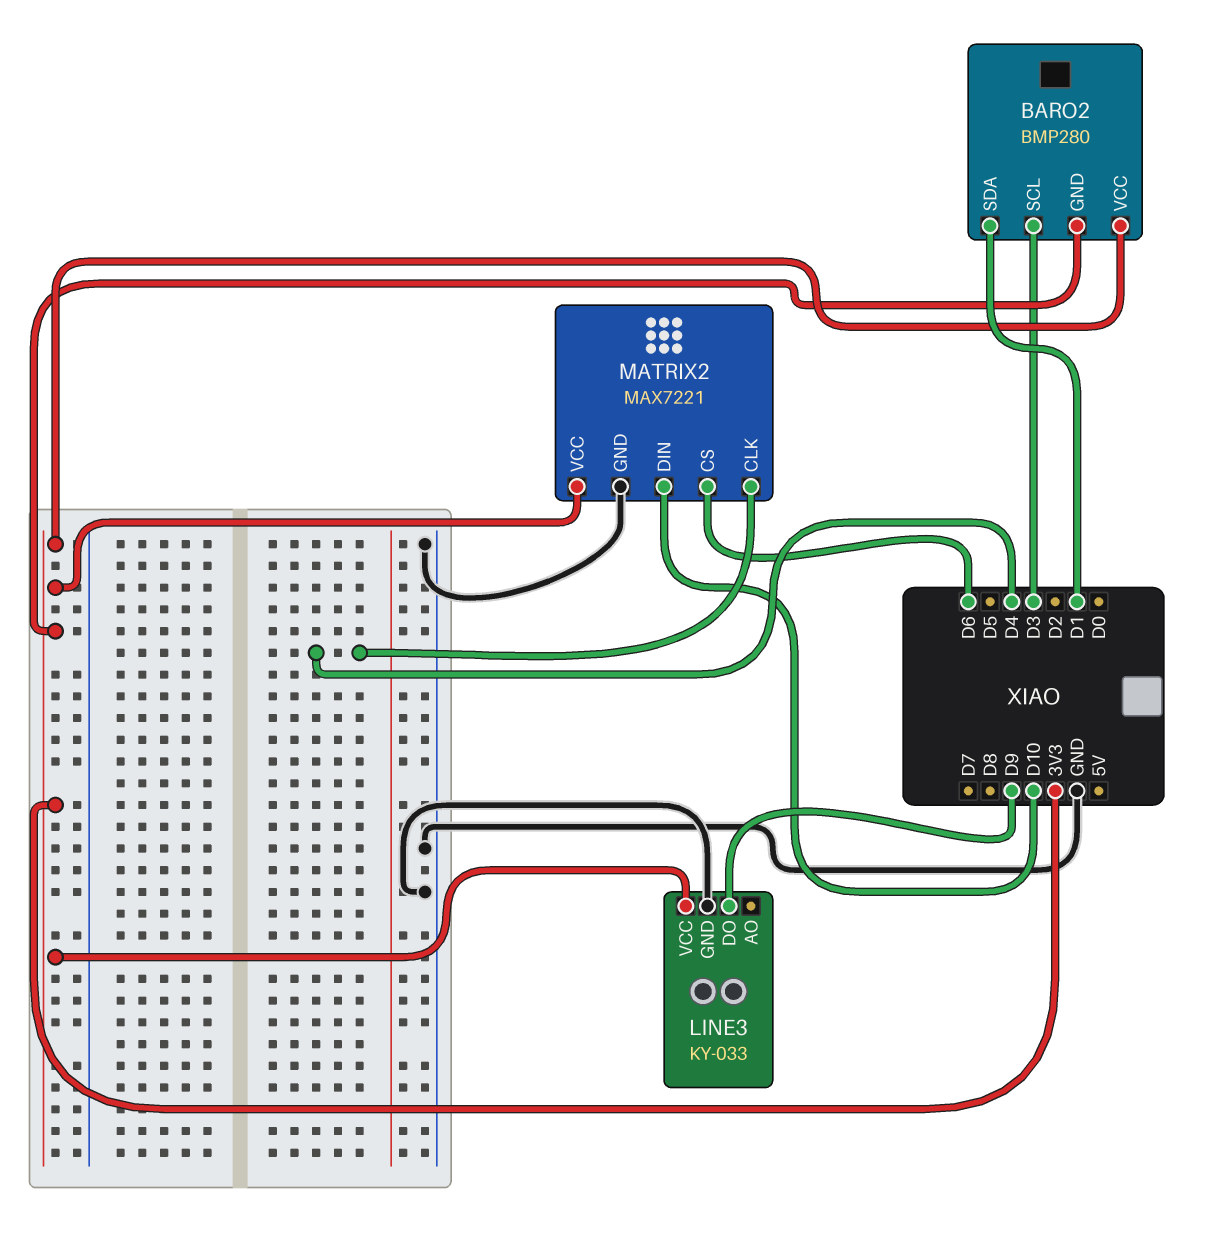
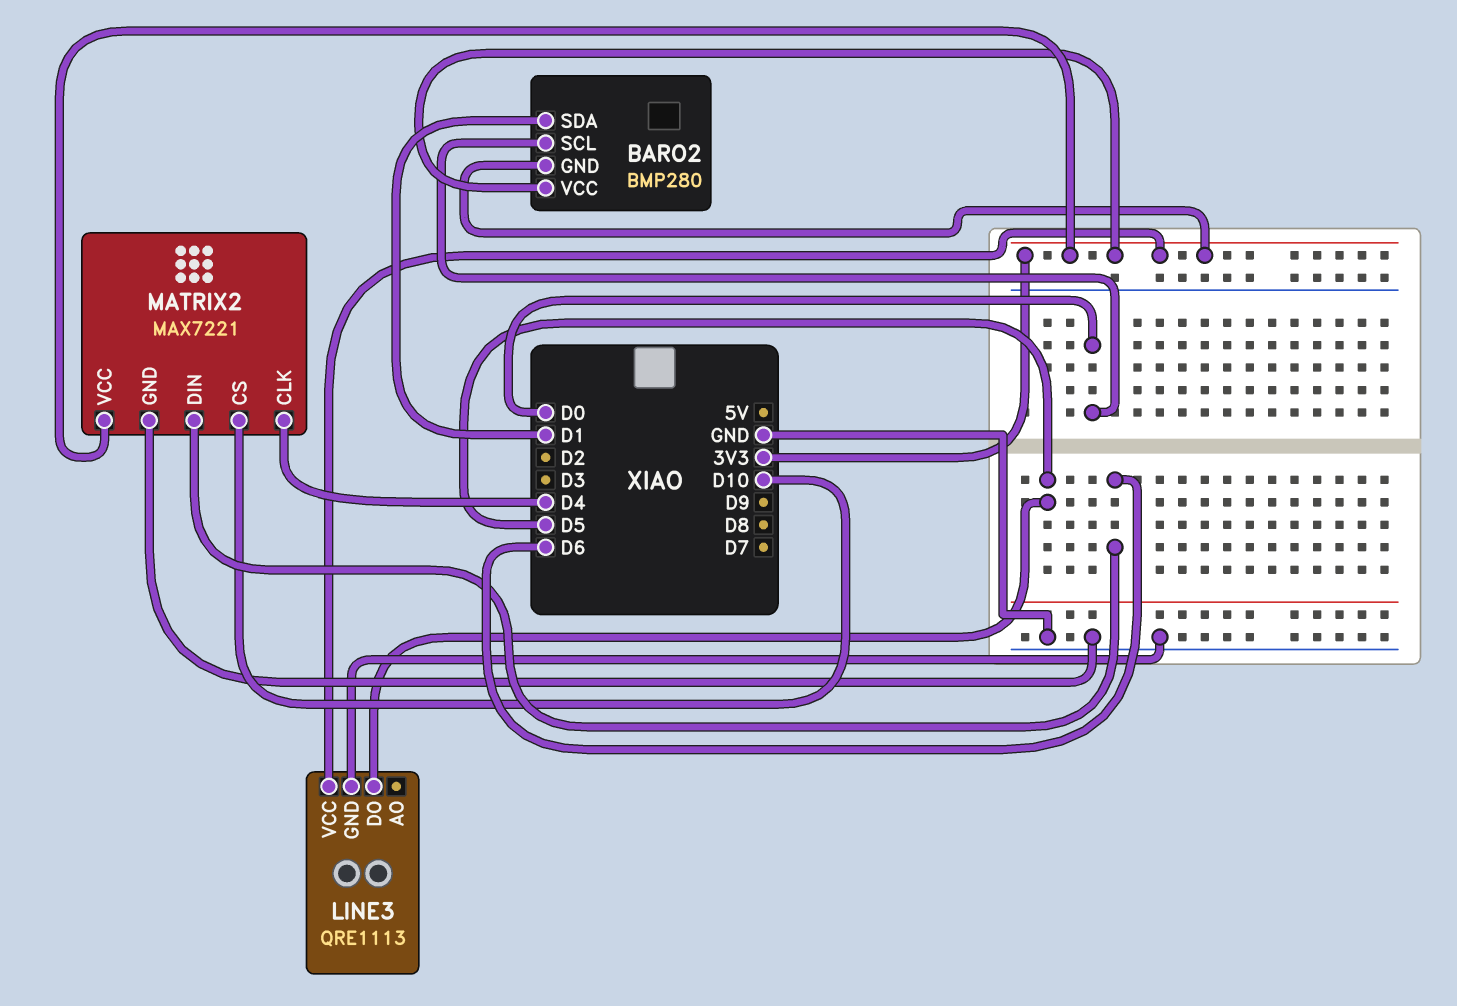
BARO2 pin SCL: D3 -> D0
LINE3: KY-033 -> QRE1113
LINE3 pin DO: D9 -> D5
MATRIX2 pin CS: D6 -> D10
MATRIX2 pin DIN: D10 -> D6

